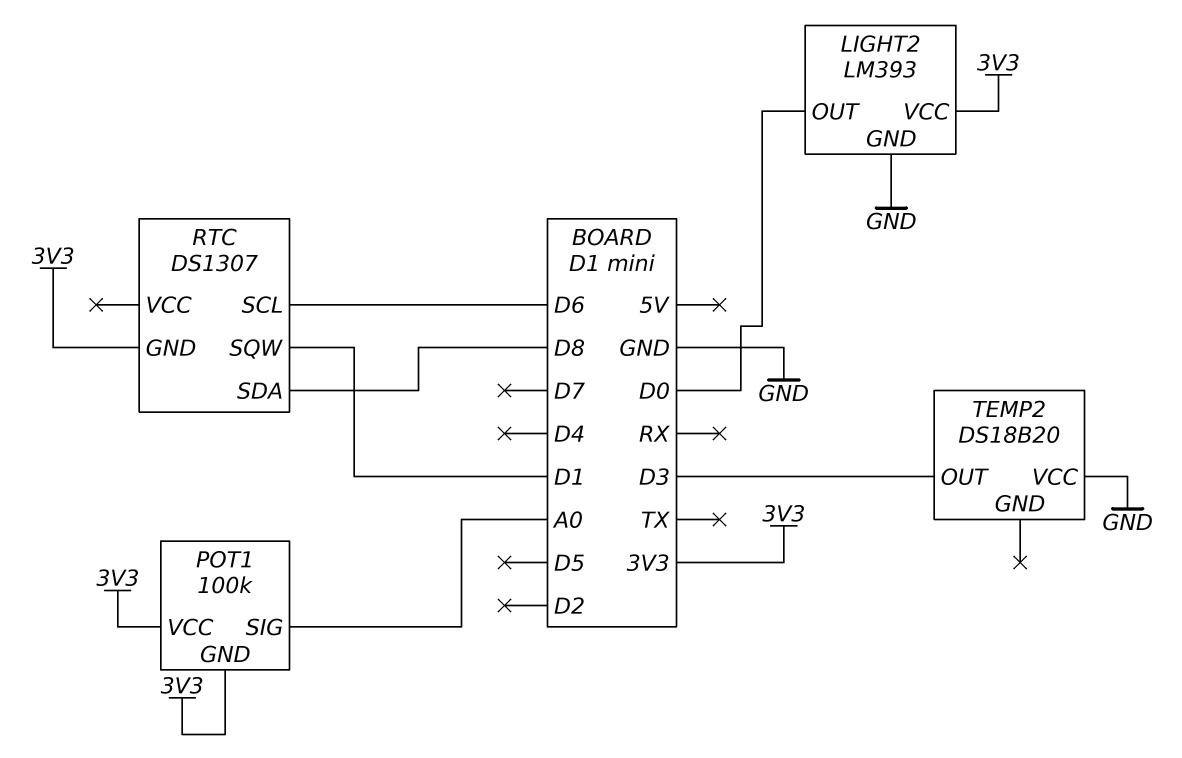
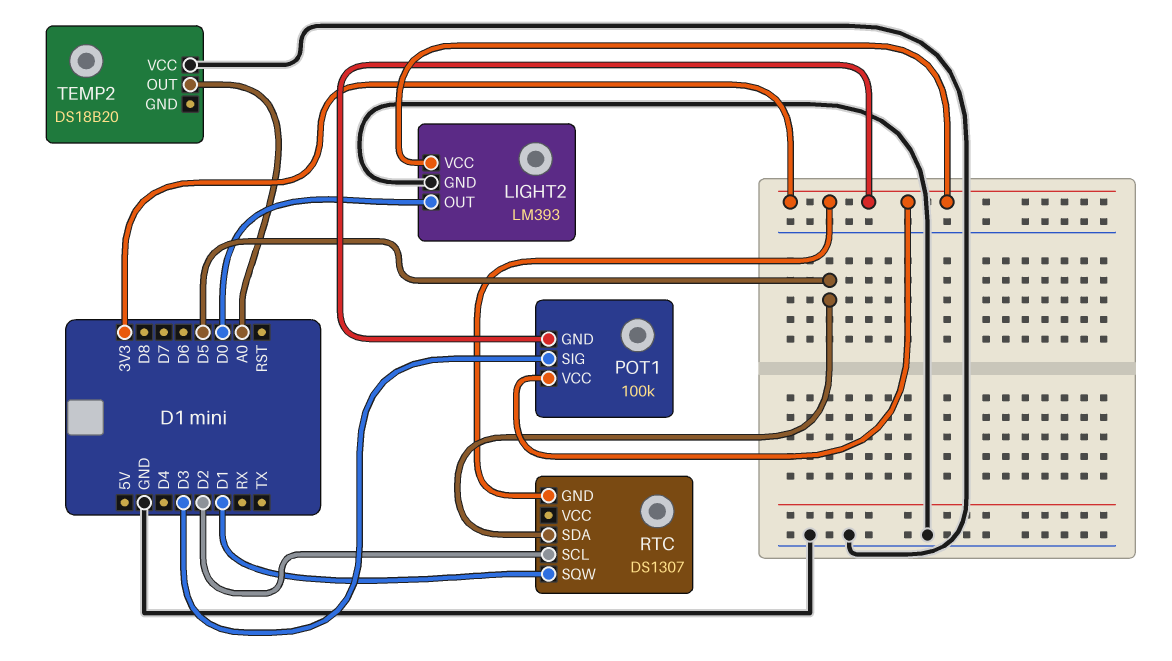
POT1 pin SIG: A0 -> D3
RTC pin SCL: D6 -> D2
RTC pin SDA: D8 -> D5
TEMP2 pin OUT: D3 -> A0

